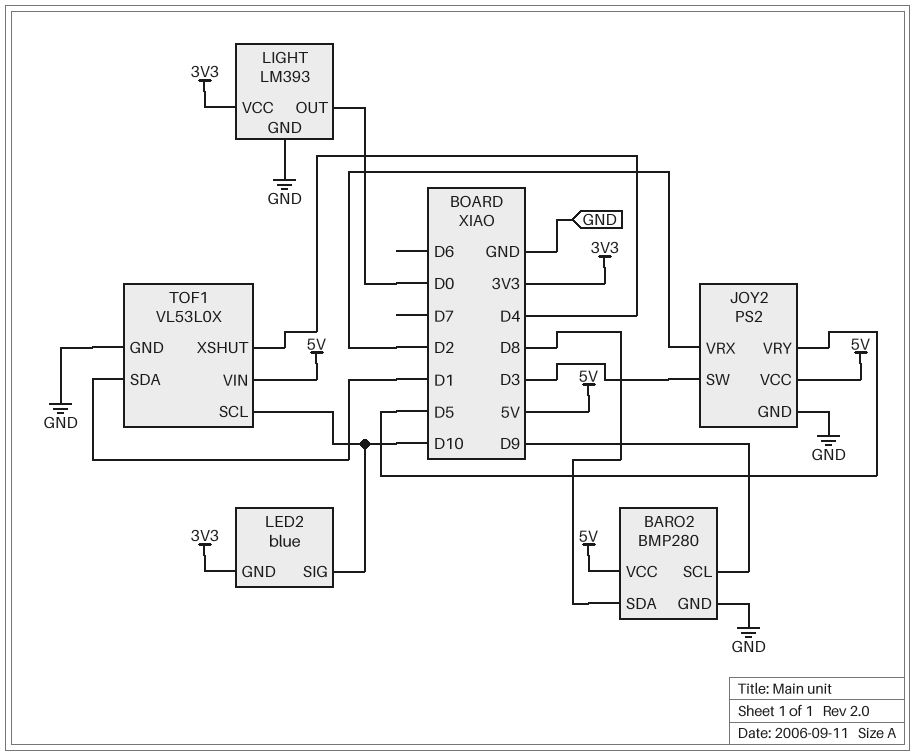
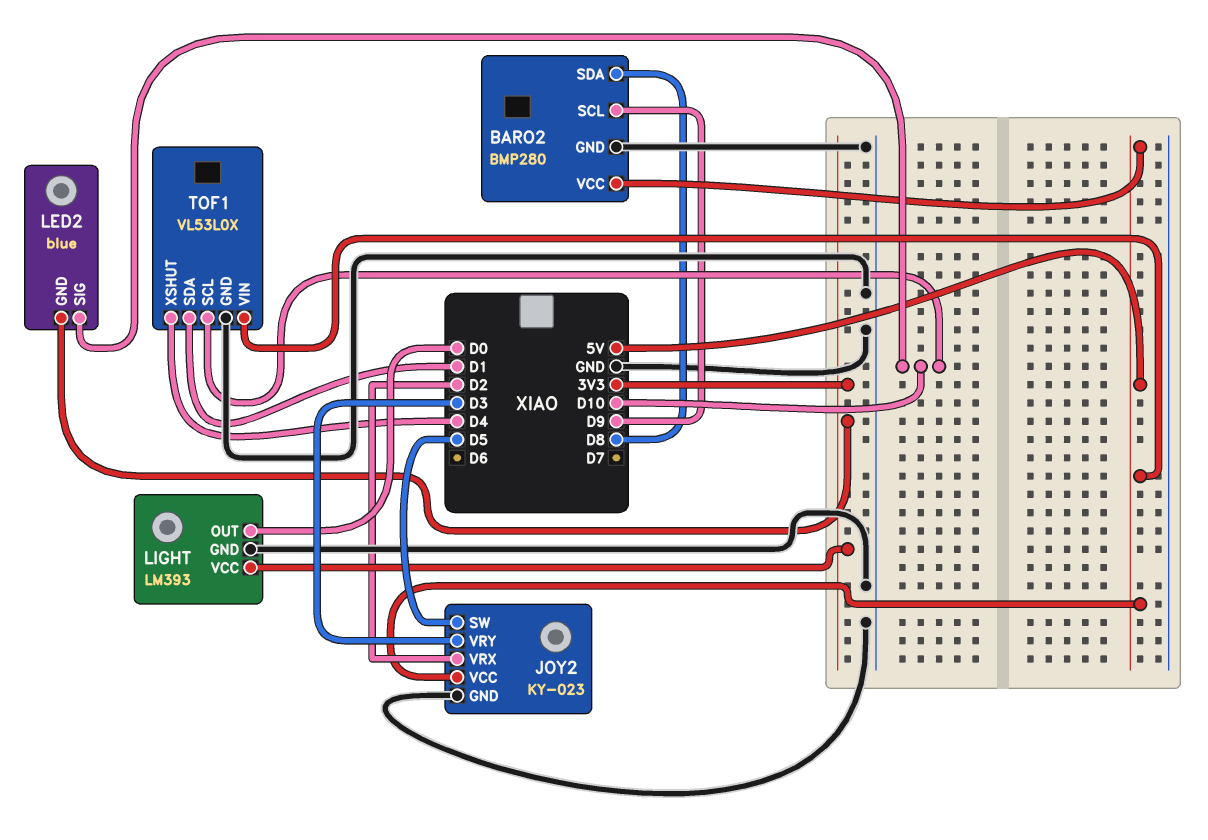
JOY2: PS2 -> KY-023
JOY2 pin SW: D3 -> D5
JOY2 pin VRY: D5 -> D3

